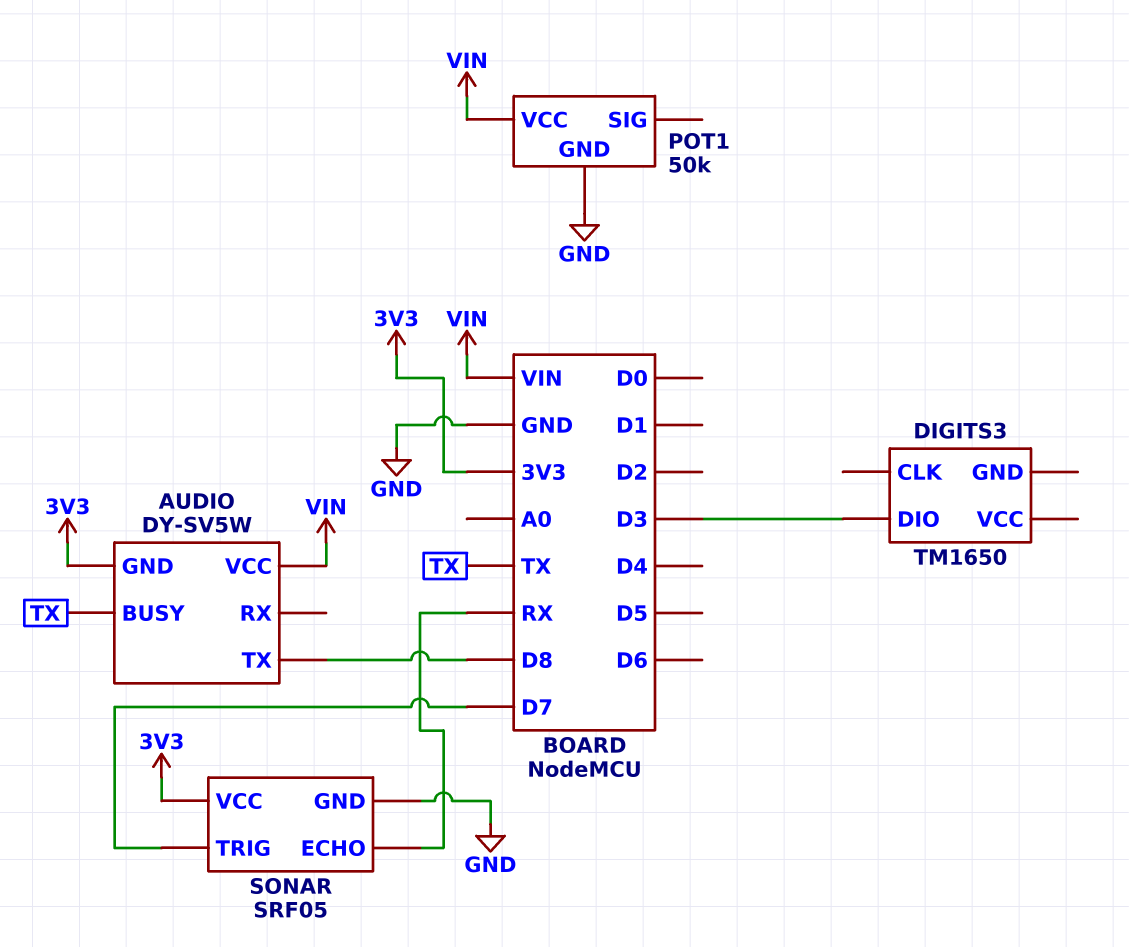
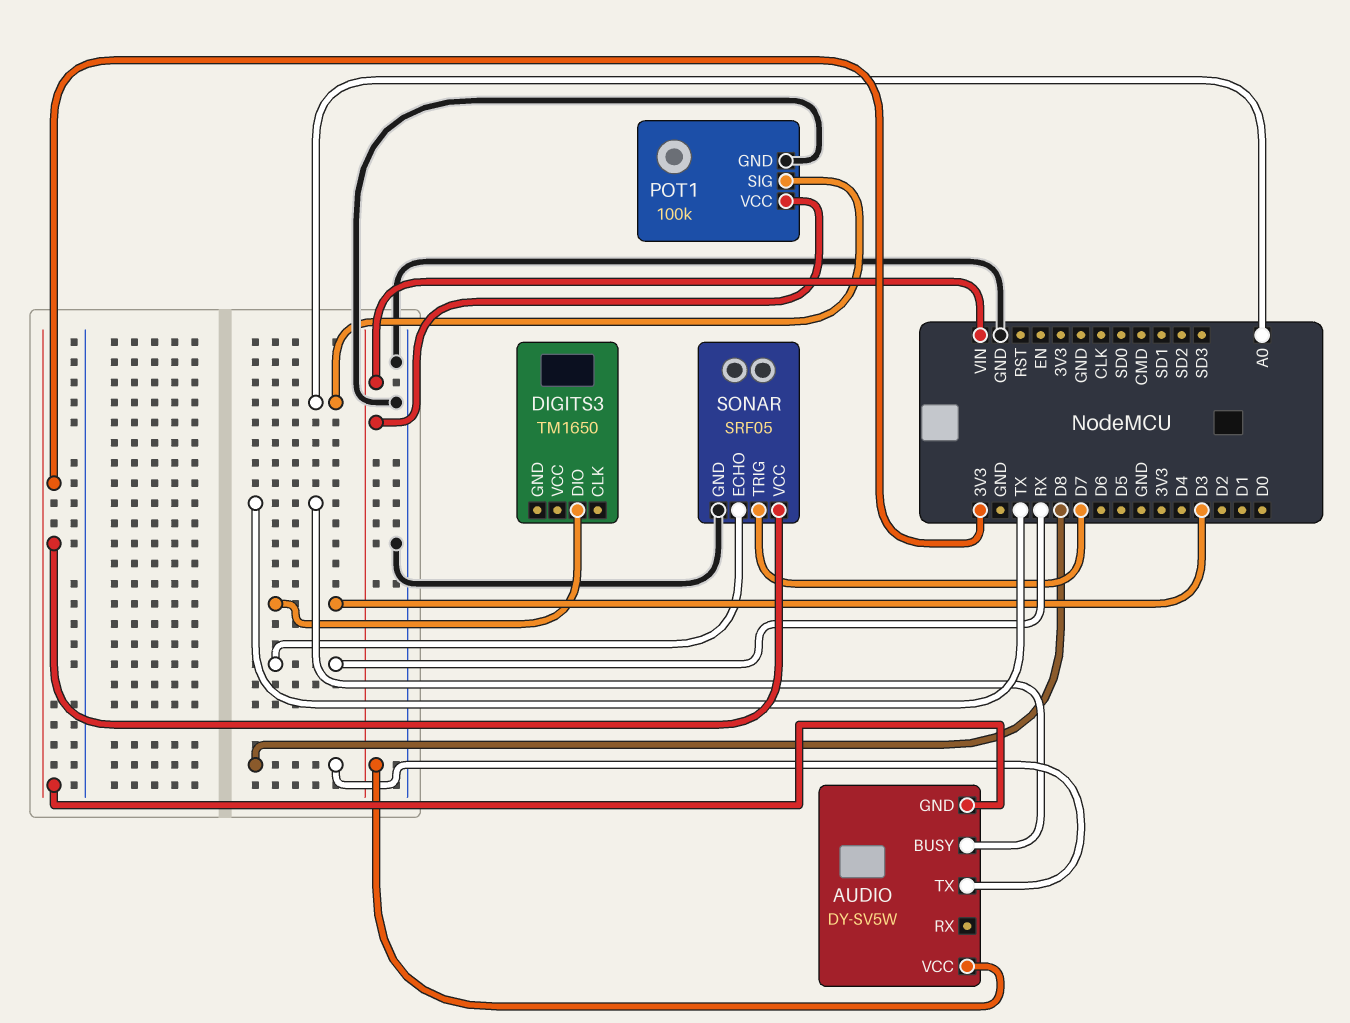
POT1: 50k -> 100k
POT1 pin SIG: none -> A0

